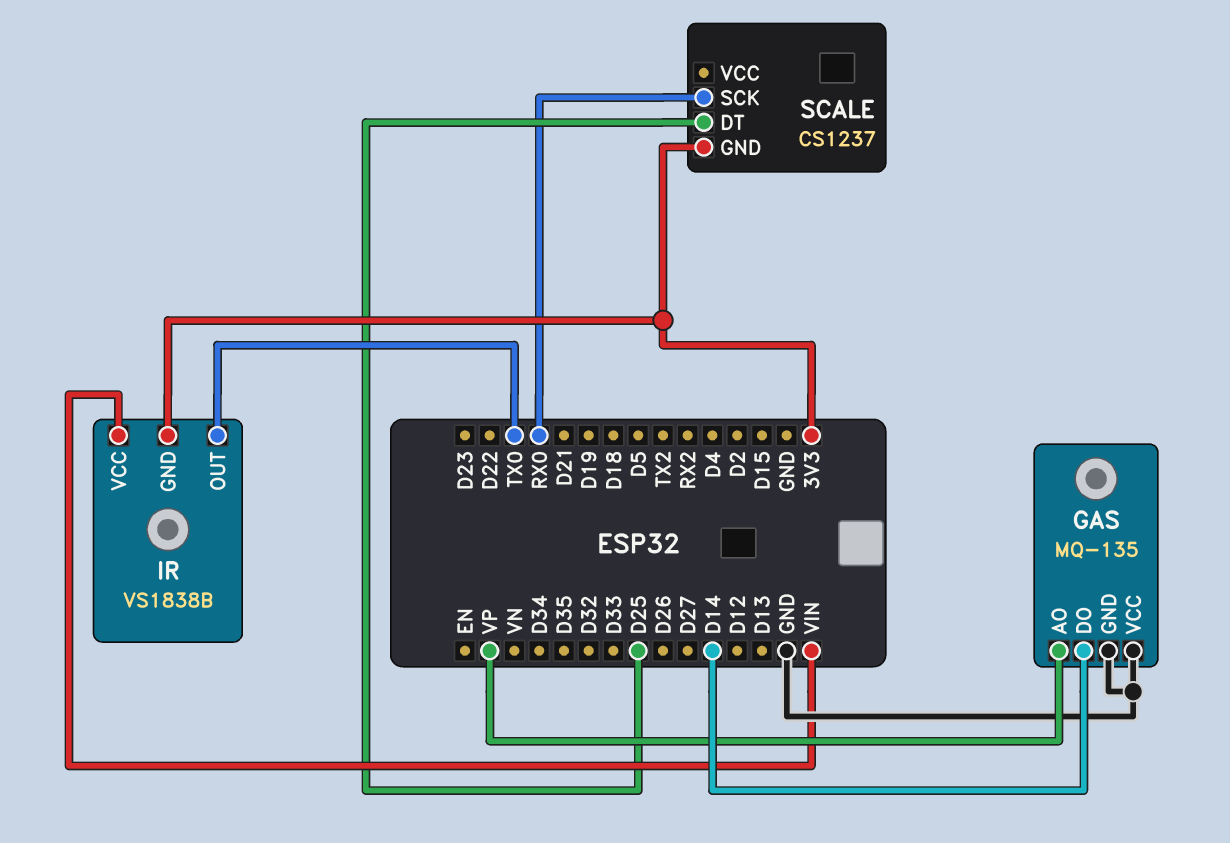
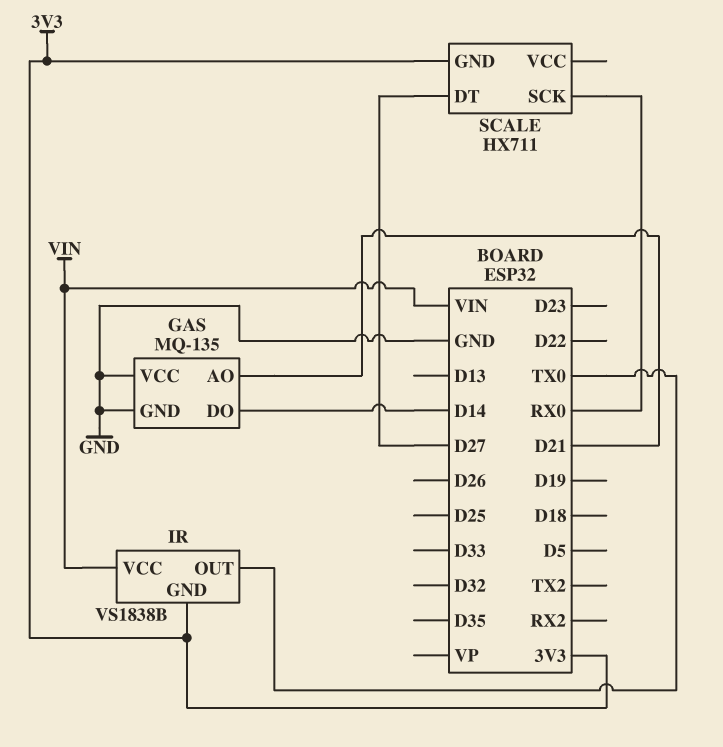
GAS pin AO: VP -> D21
SCALE: CS1237 -> HX711
SCALE pin DT: D25 -> D27

